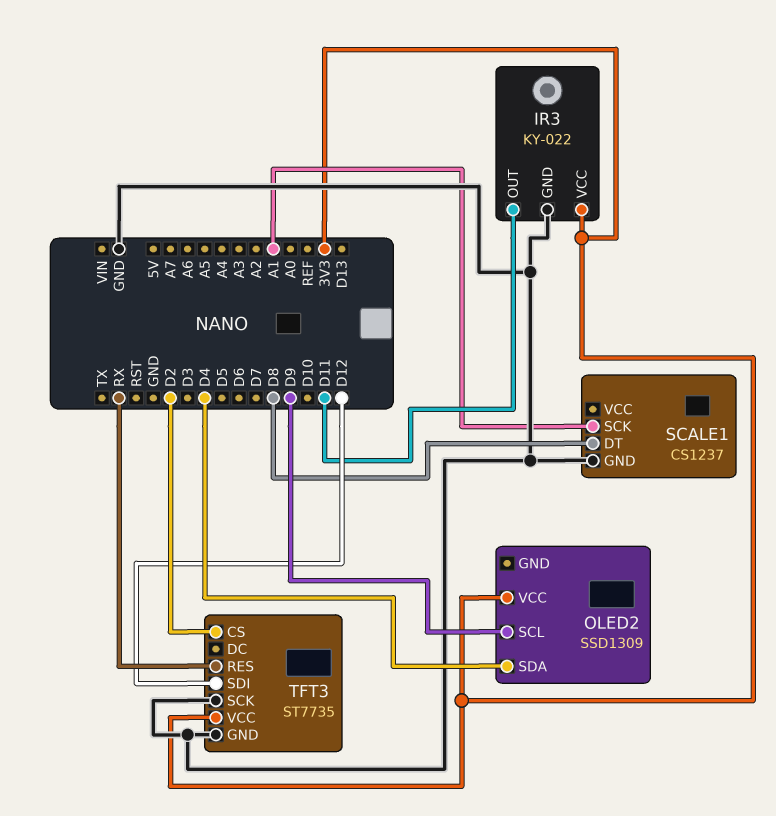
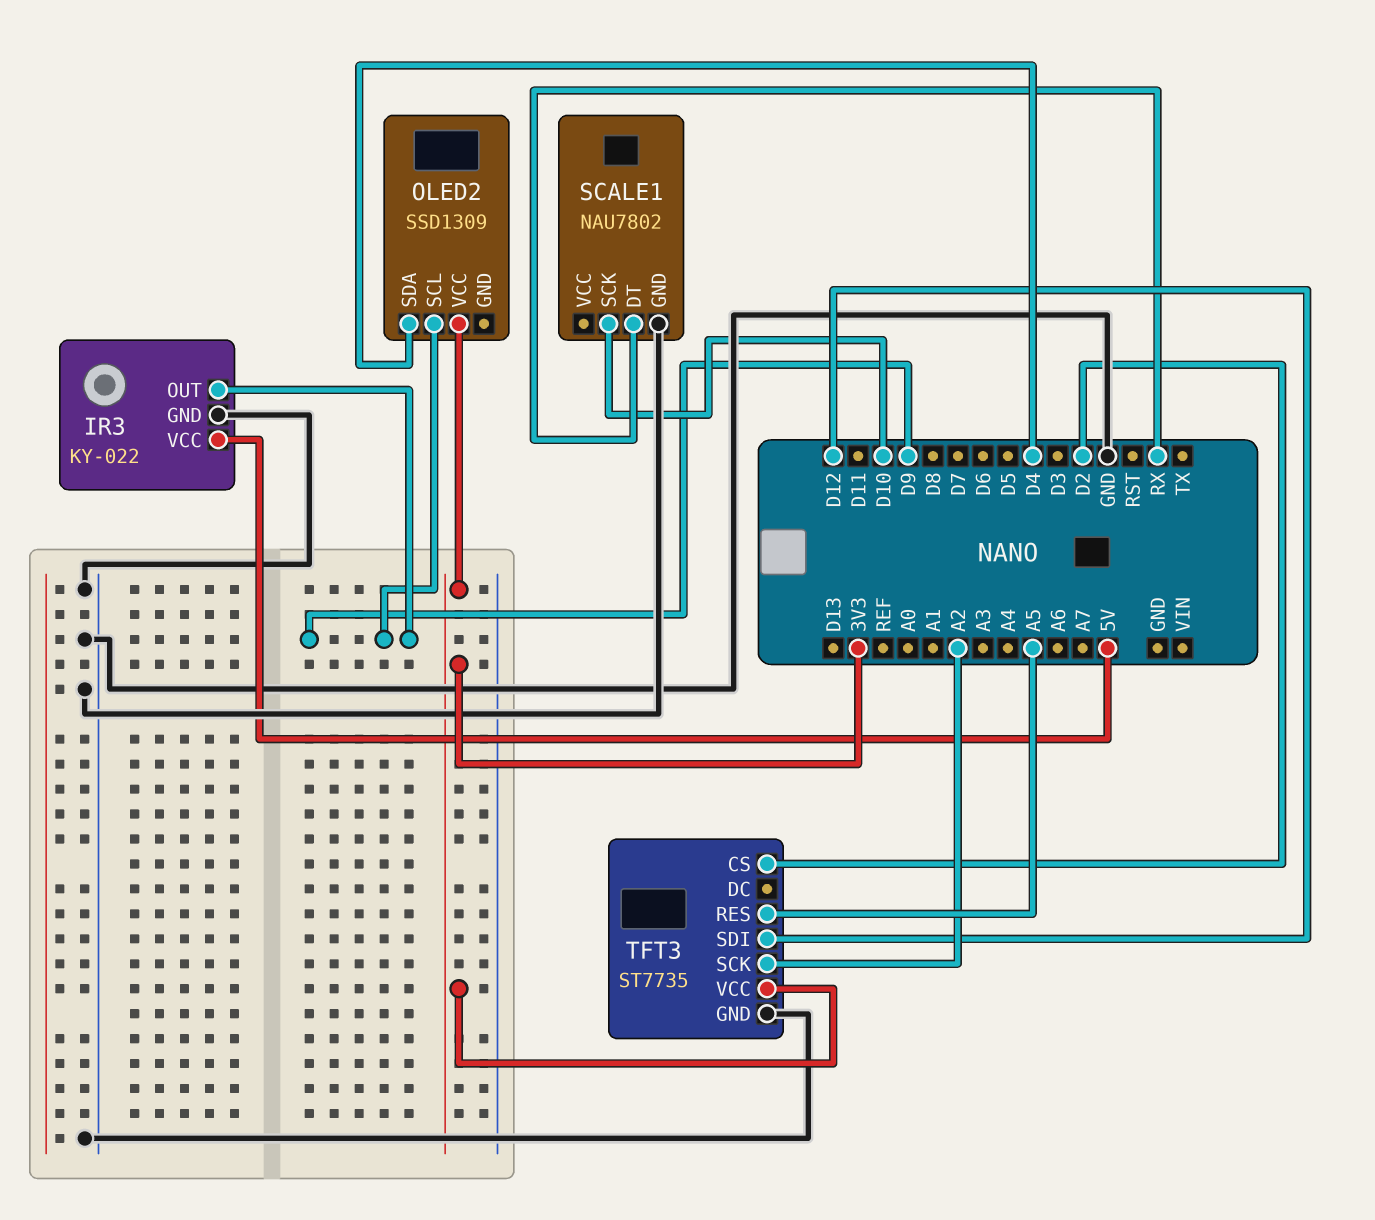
IR3 pin OUT: D11 -> D9
IR3 pin VCC: 3V3 -> 5V
SCALE1: CS1237 -> NAU7802
SCALE1 pin DT: D8 -> RX
SCALE1 pin SCK: A1 -> D10
TFT3 pin RES: RX -> A5
TFT3 pin SCK: GND -> A2

